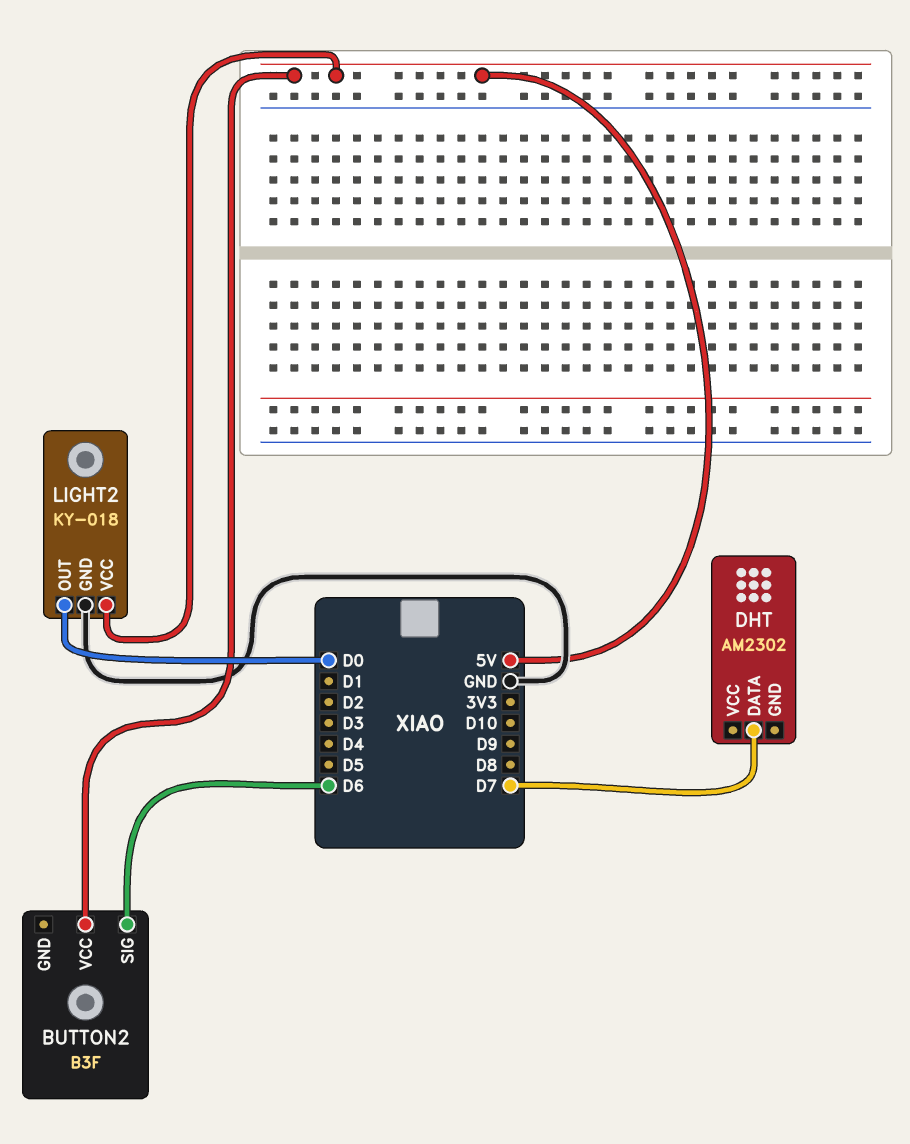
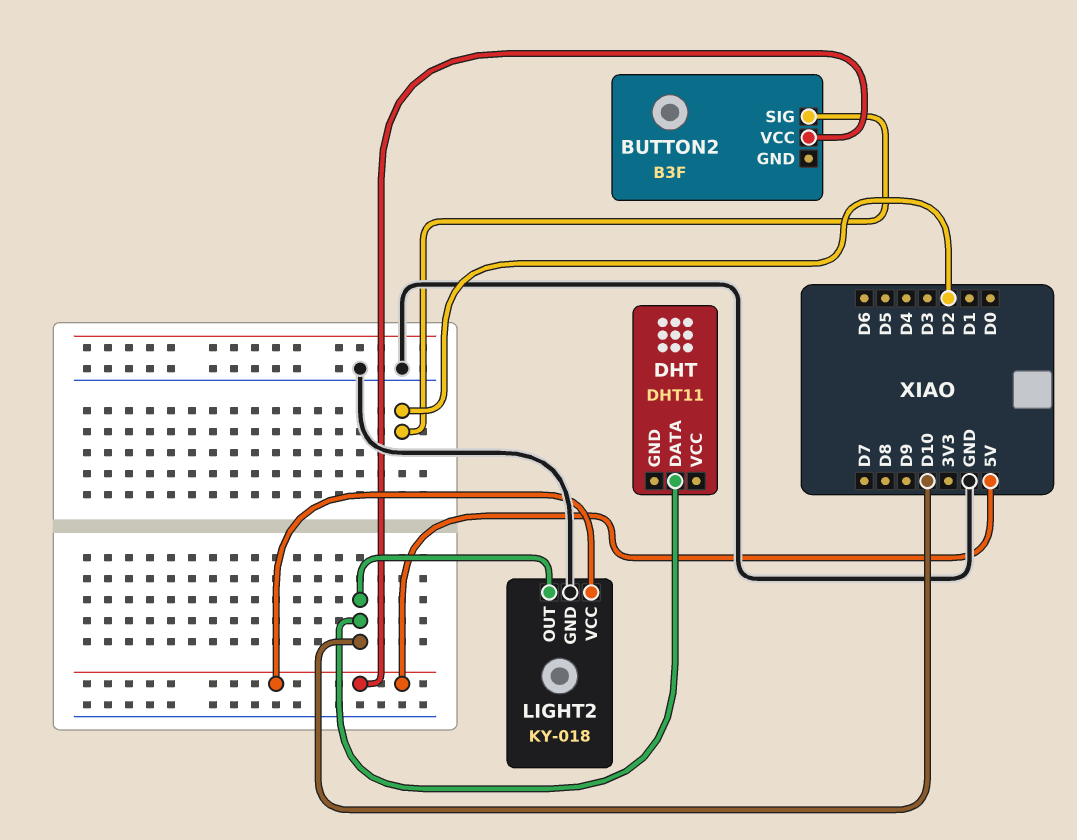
BUTTON2 pin SIG: D6 -> D2
DHT: AM2302 -> DHT11
DHT pin DATA: D7 -> D10
LIGHT2 pin OUT: D0 -> D10

